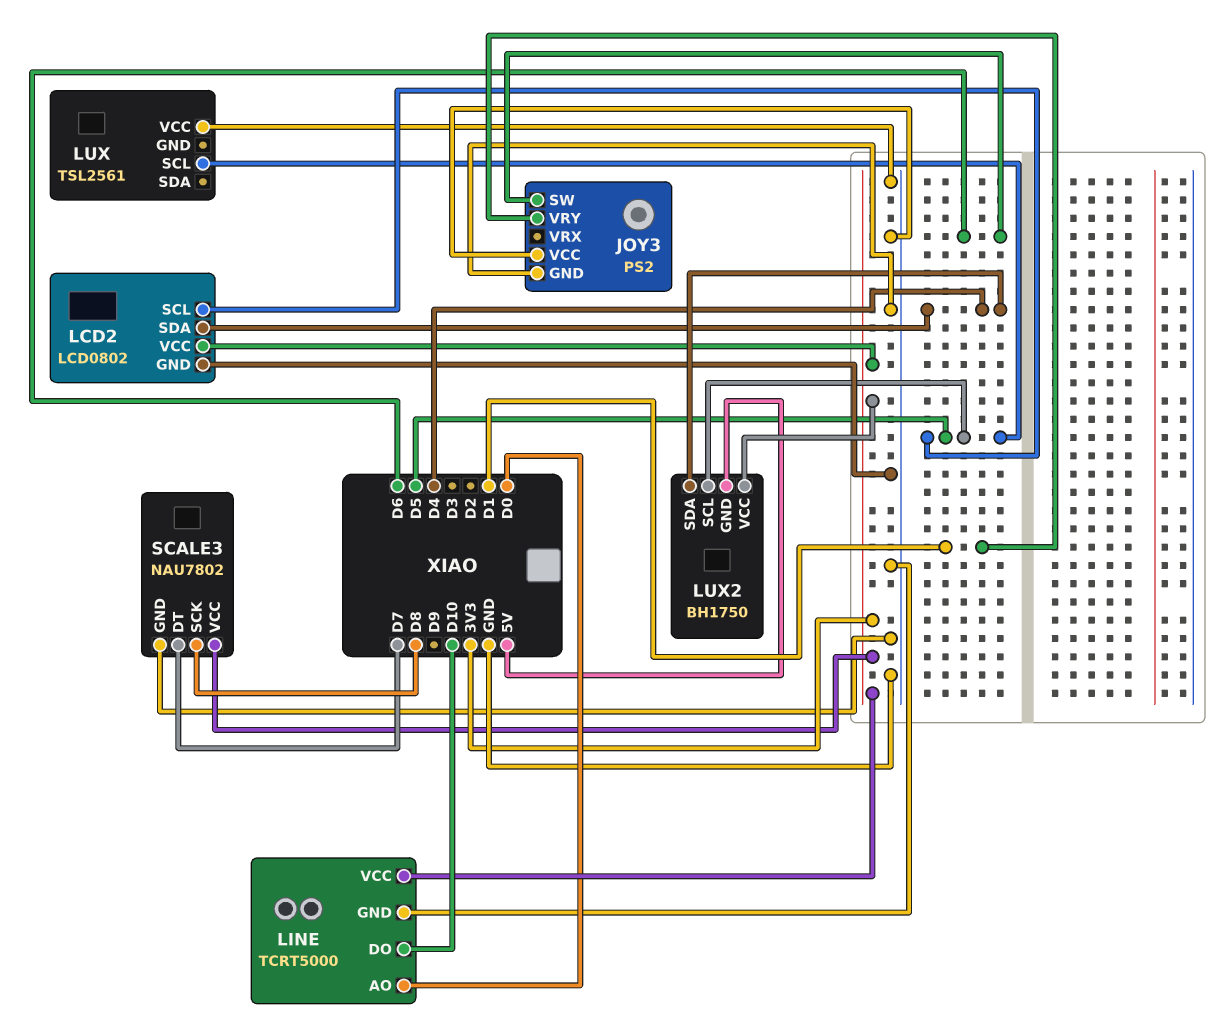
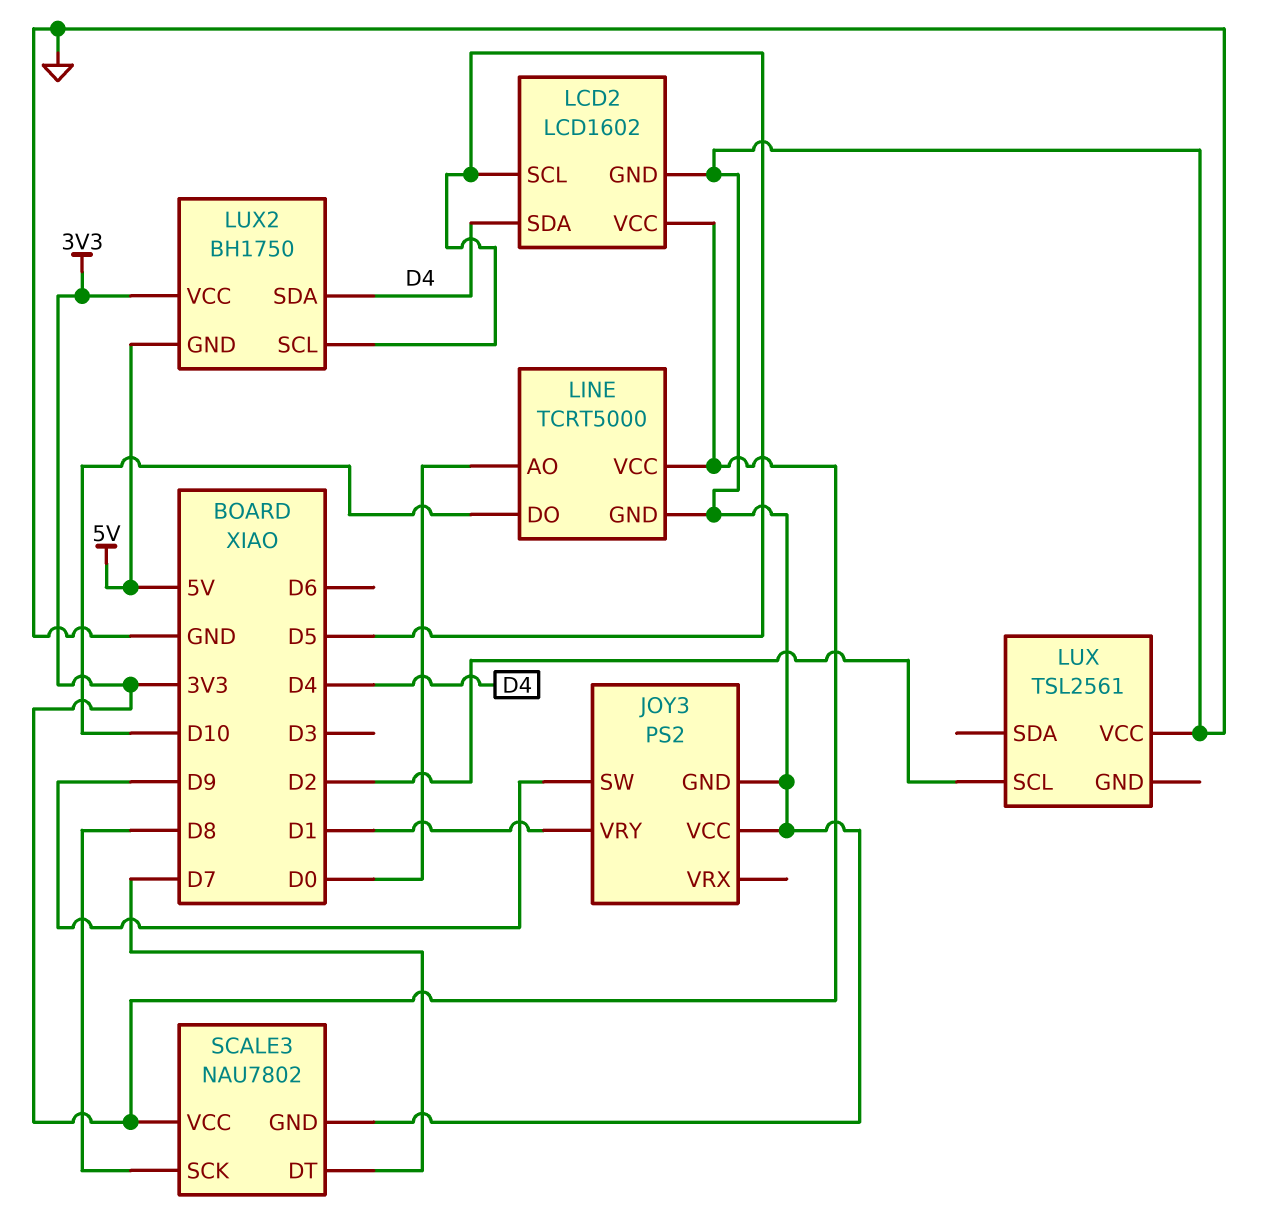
JOY3 pin SW: D6 -> D9
LCD2: LCD0802 -> LCD1602
LUX pin SCL: D5 -> D2

